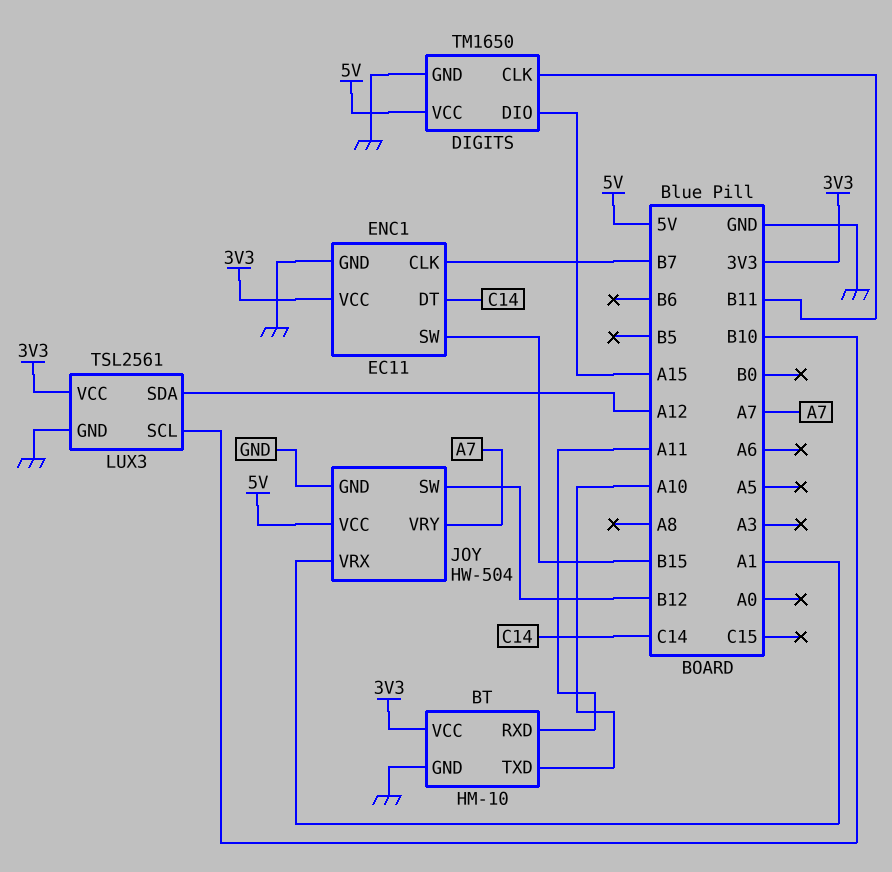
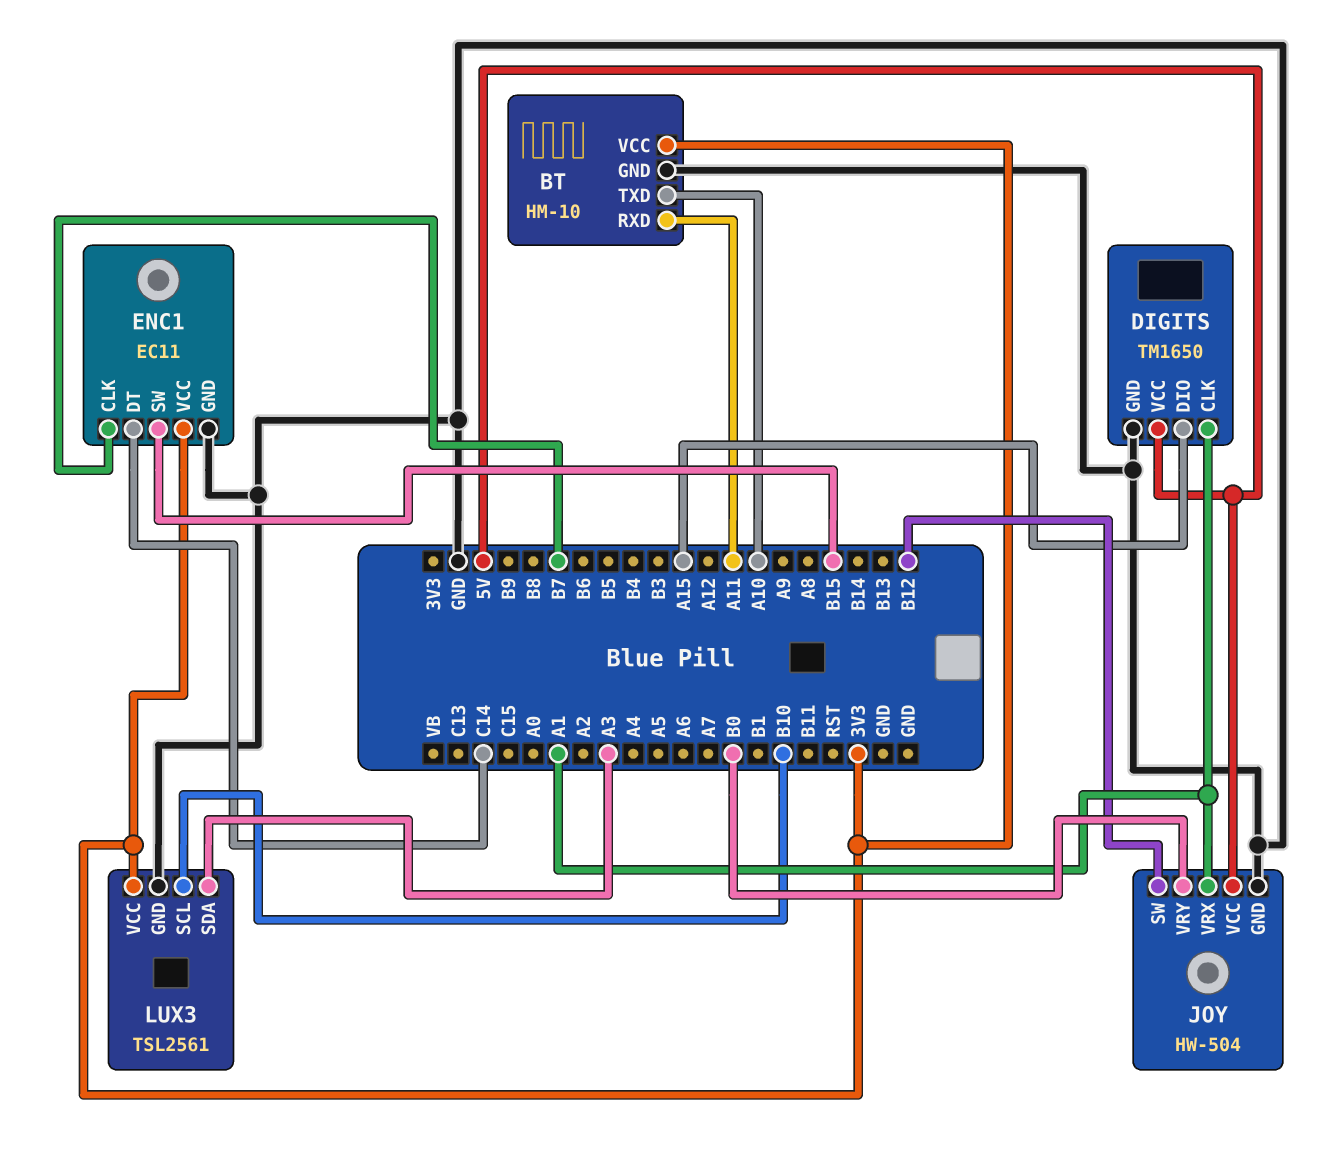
DIGITS pin CLK: B11 -> A1
JOY pin VRY: A7 -> B0
LUX3 pin SDA: A12 -> A3

